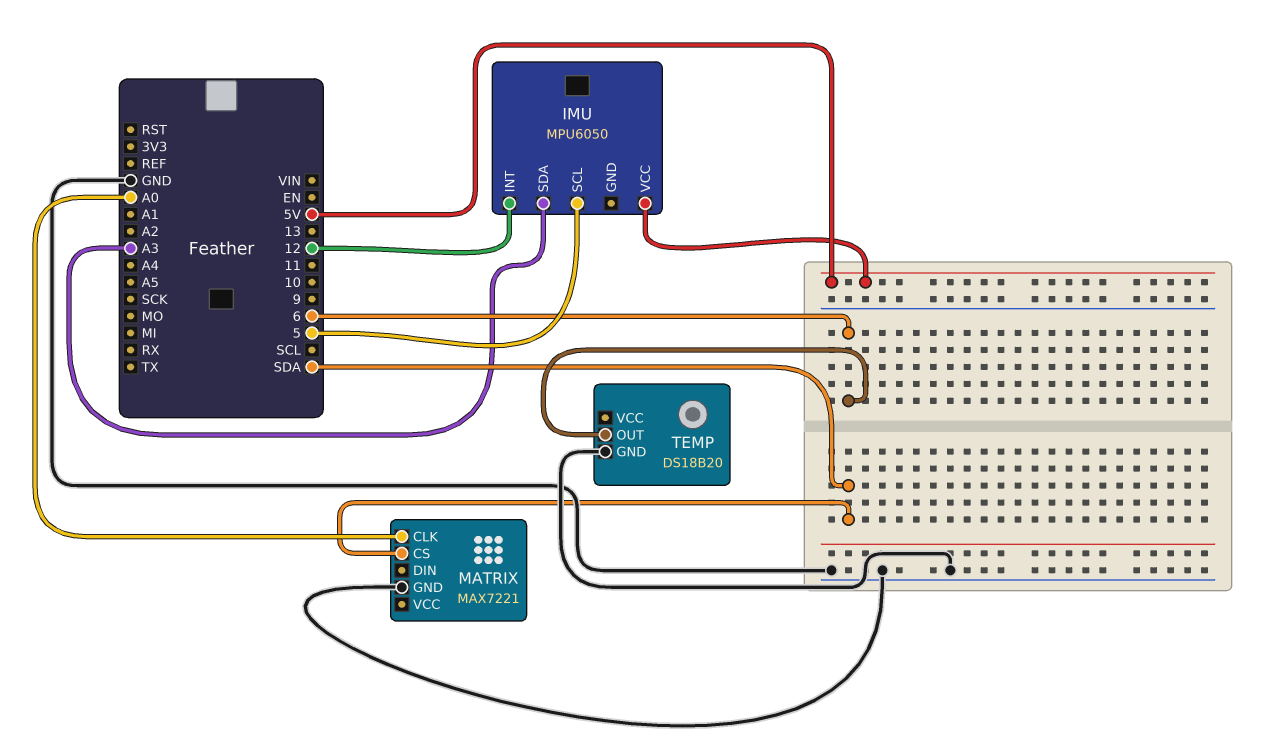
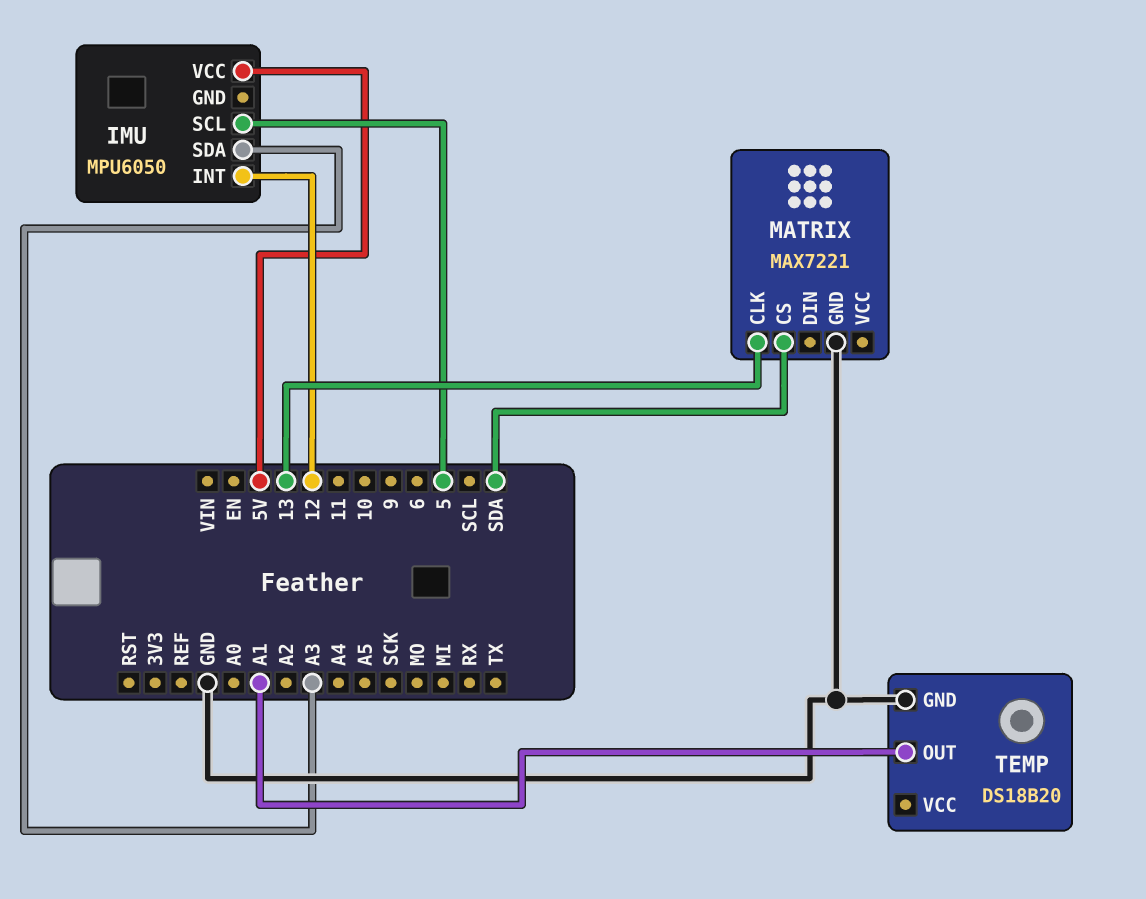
MATRIX pin CLK: A0 -> 13
TEMP pin OUT: 6 -> A1

